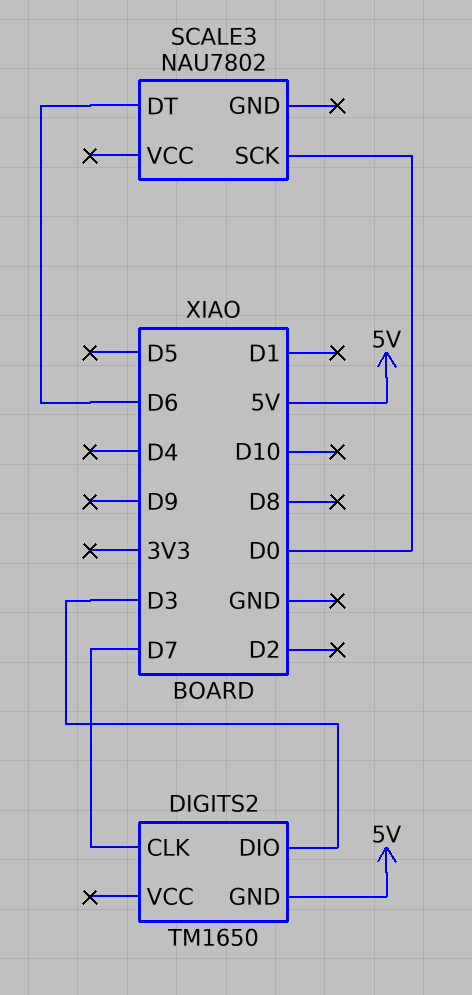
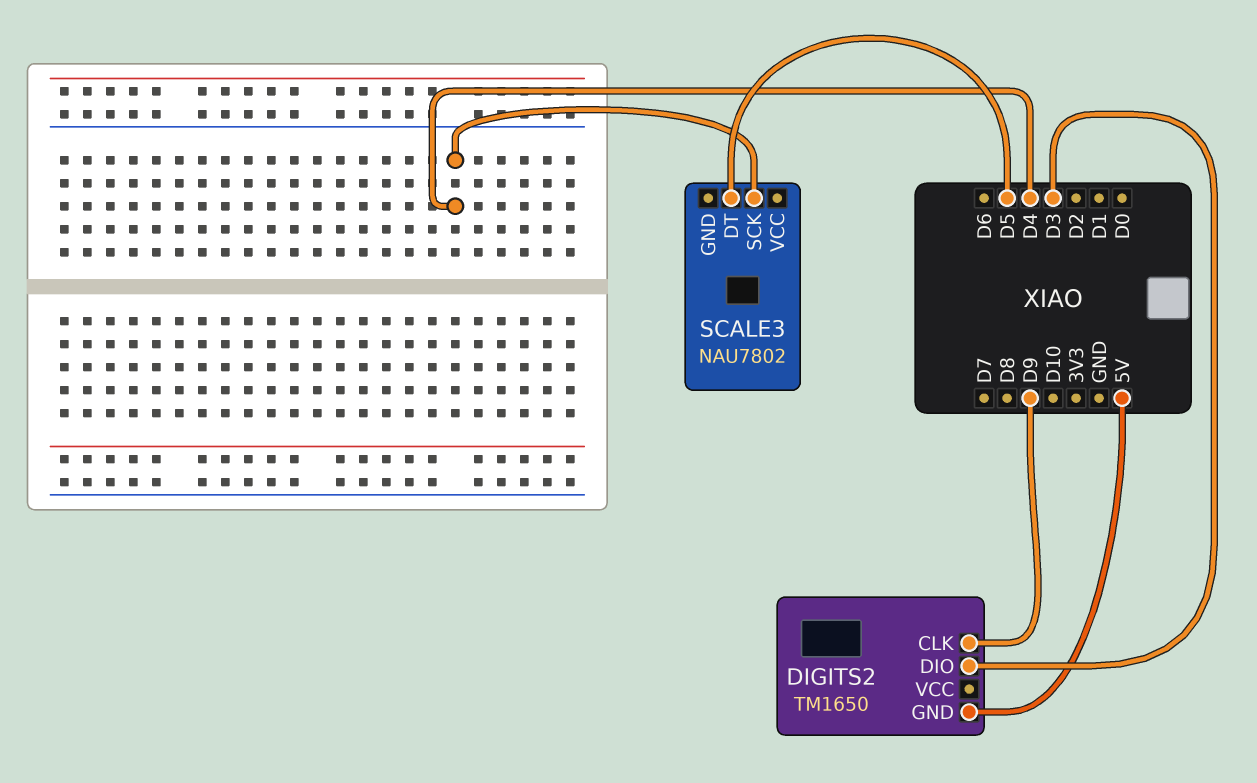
DIGITS2 pin CLK: D7 -> D9
SCALE3 pin DT: D6 -> D5
SCALE3 pin SCK: D0 -> D4

